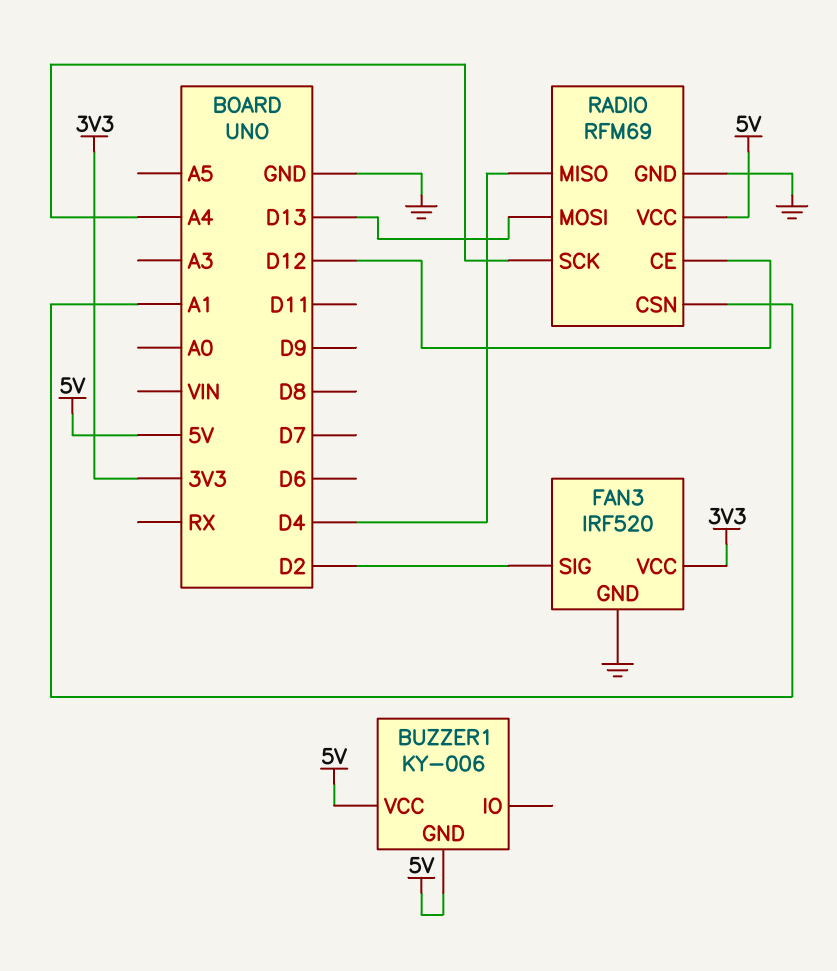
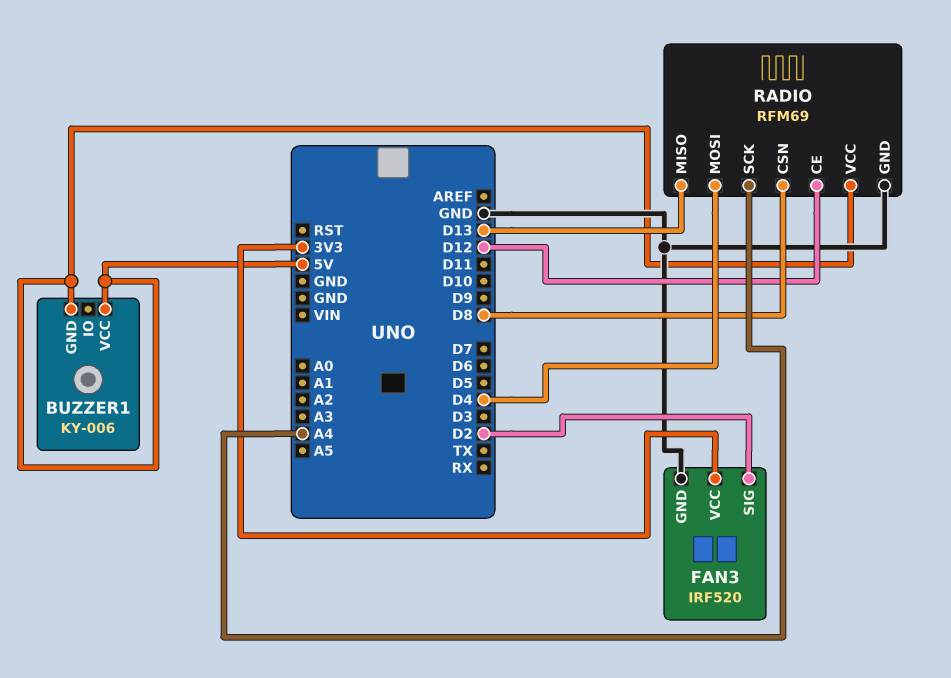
RADIO pin CSN: A1 -> D8
RADIO pin MISO: D4 -> D13
RADIO pin MOSI: D13 -> D4

